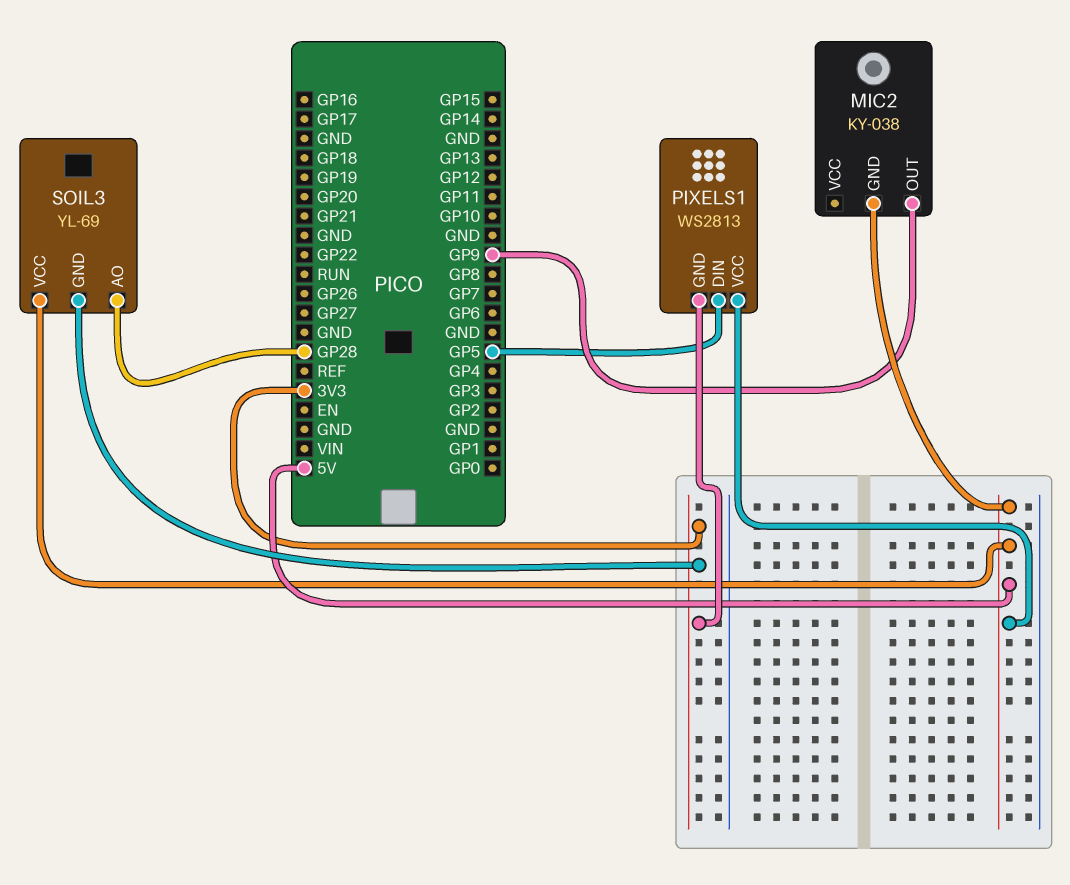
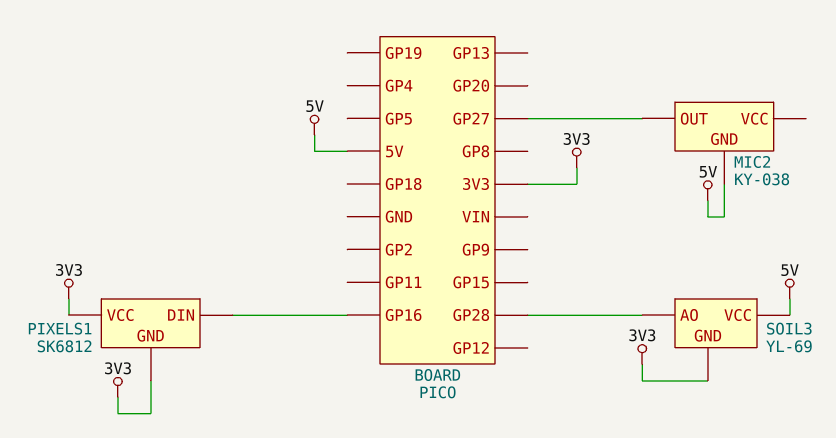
MIC2 pin OUT: GP9 -> GP27
PIXELS1: WS2813 -> SK6812
PIXELS1 pin DIN: GP5 -> GP16
PIXELS1 pin VCC: 5V -> 3V3

